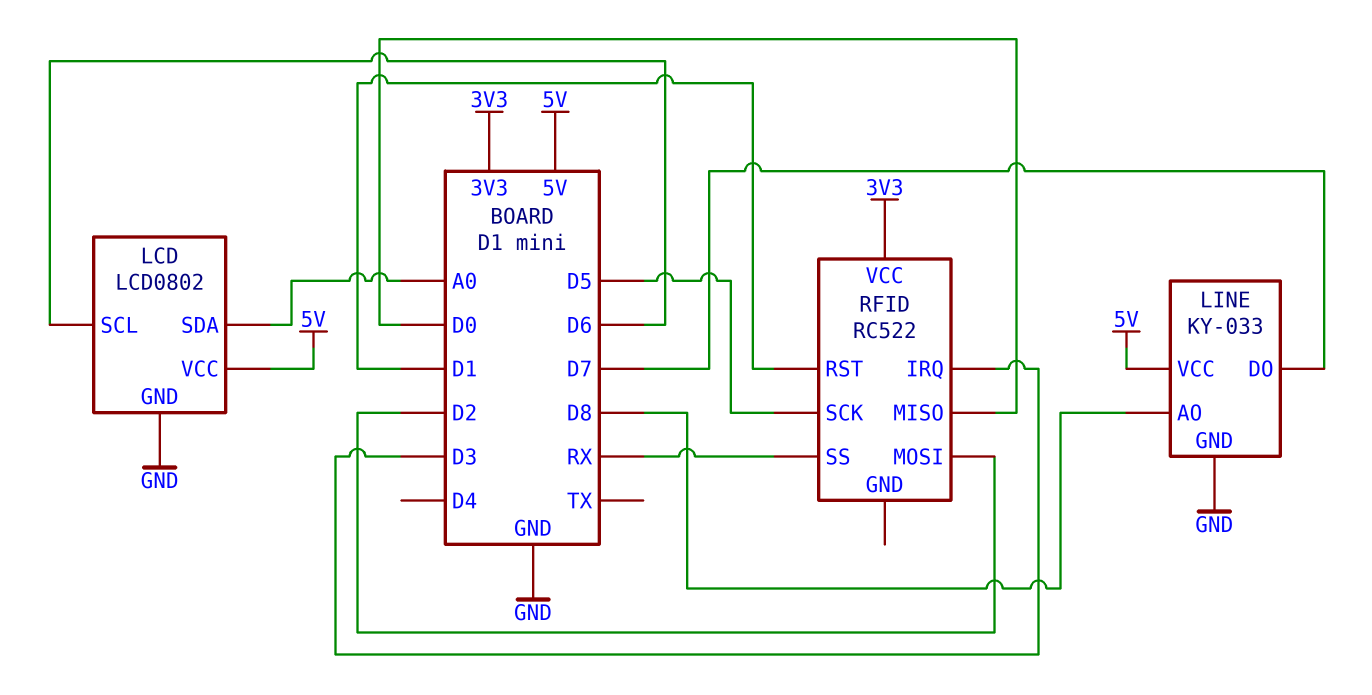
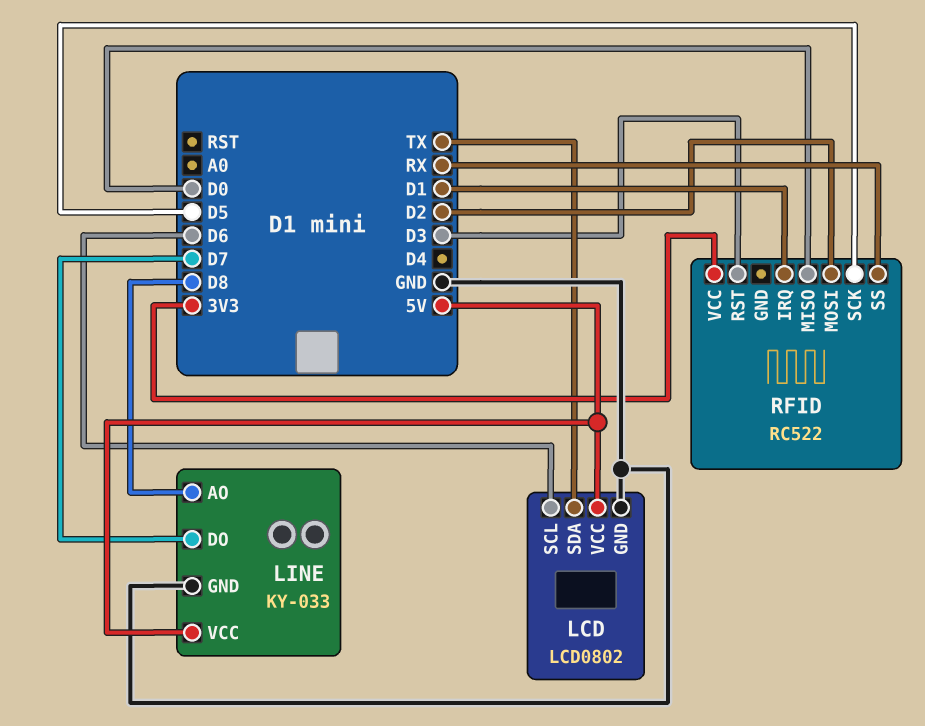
LCD pin SDA: A0 -> TX
RFID pin IRQ: D3 -> D1
RFID pin RST: D1 -> D3

